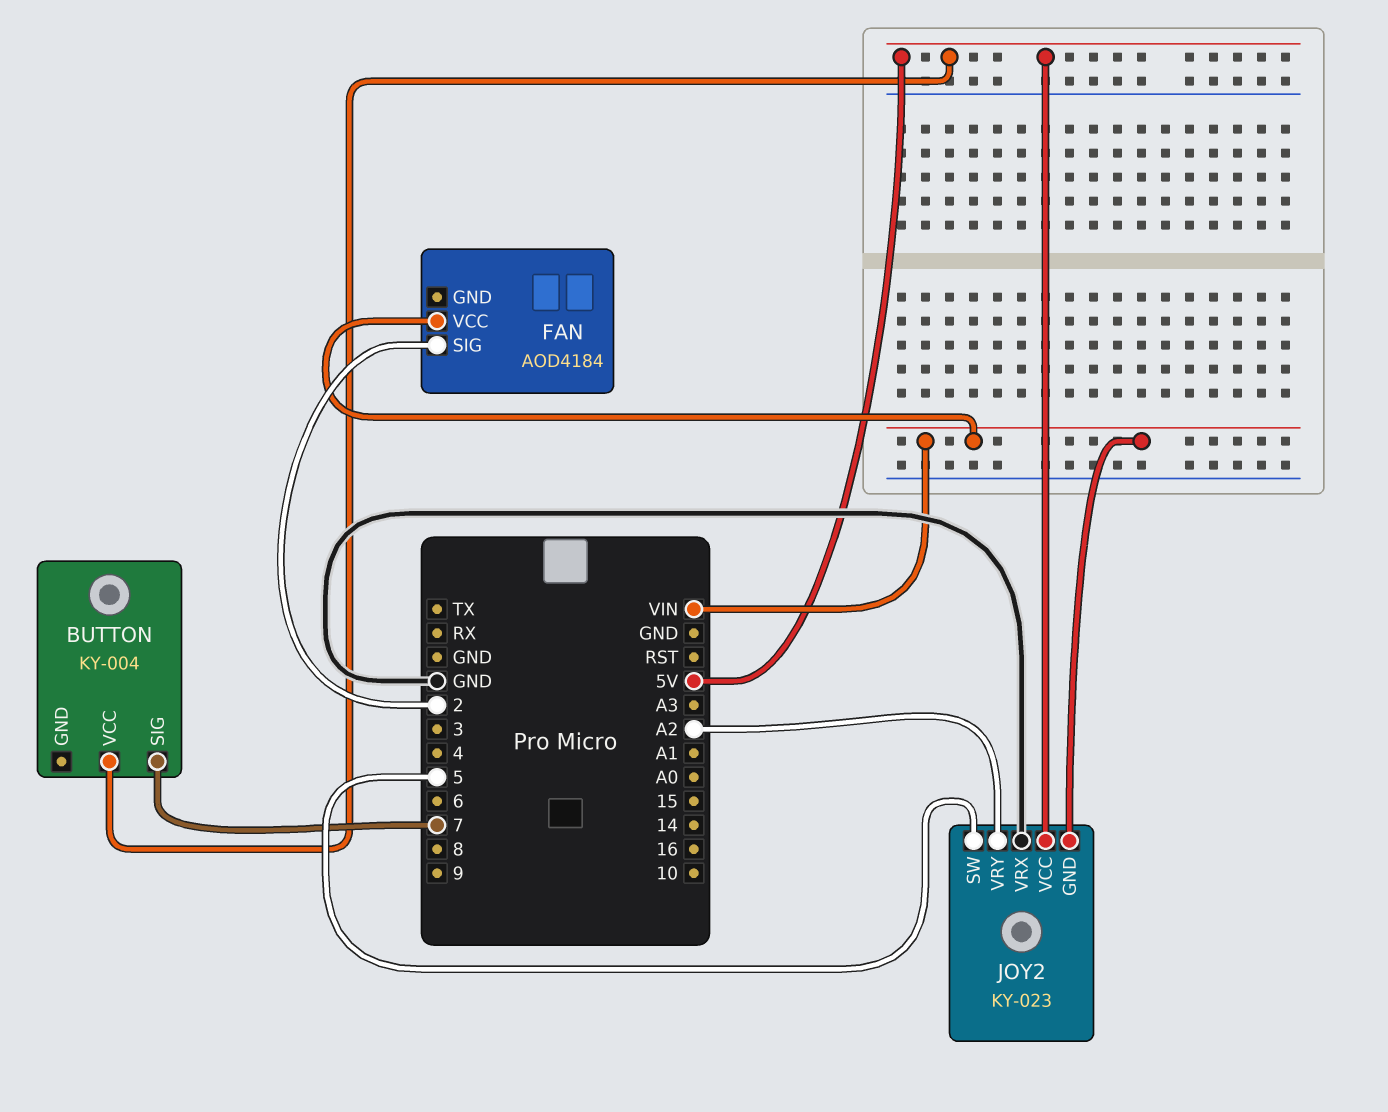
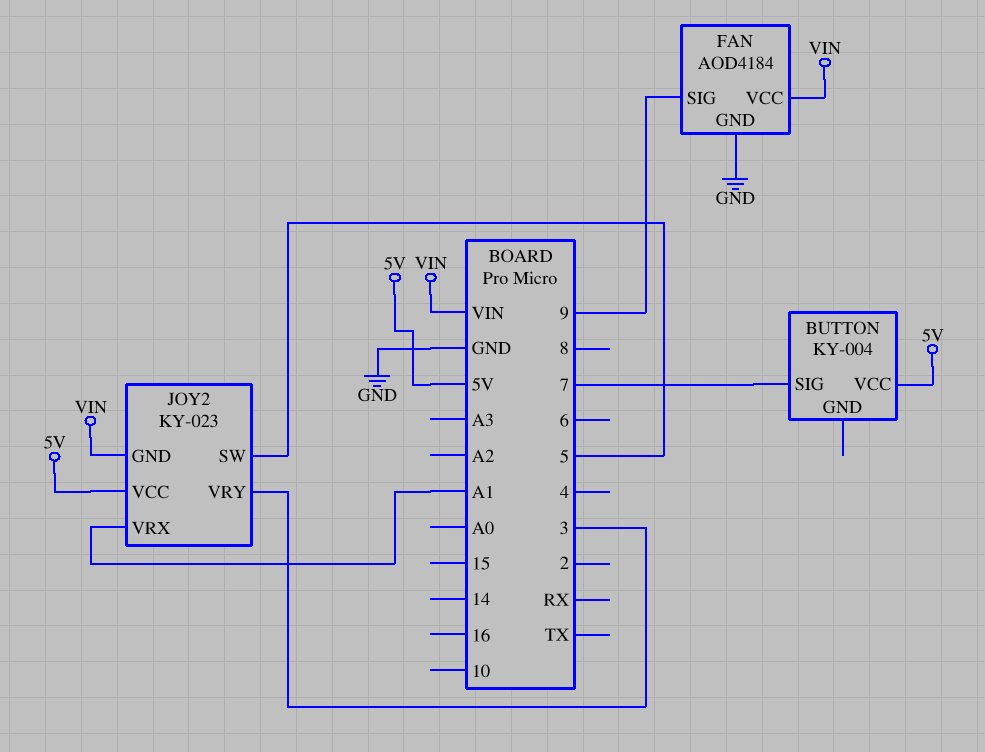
FAN pin GND: none -> GND
FAN pin SIG: 2 -> 9
JOY2 pin VRX: GND -> A1
JOY2 pin VRY: A2 -> 3

